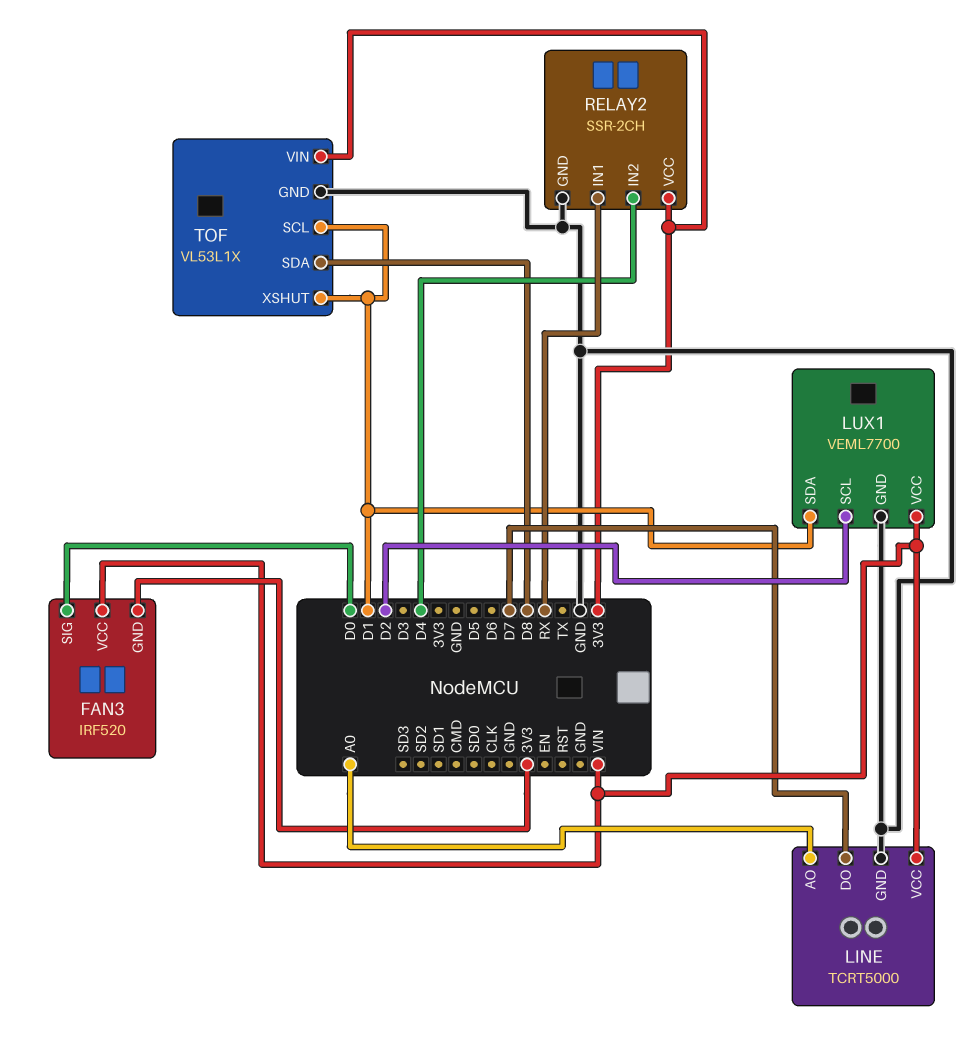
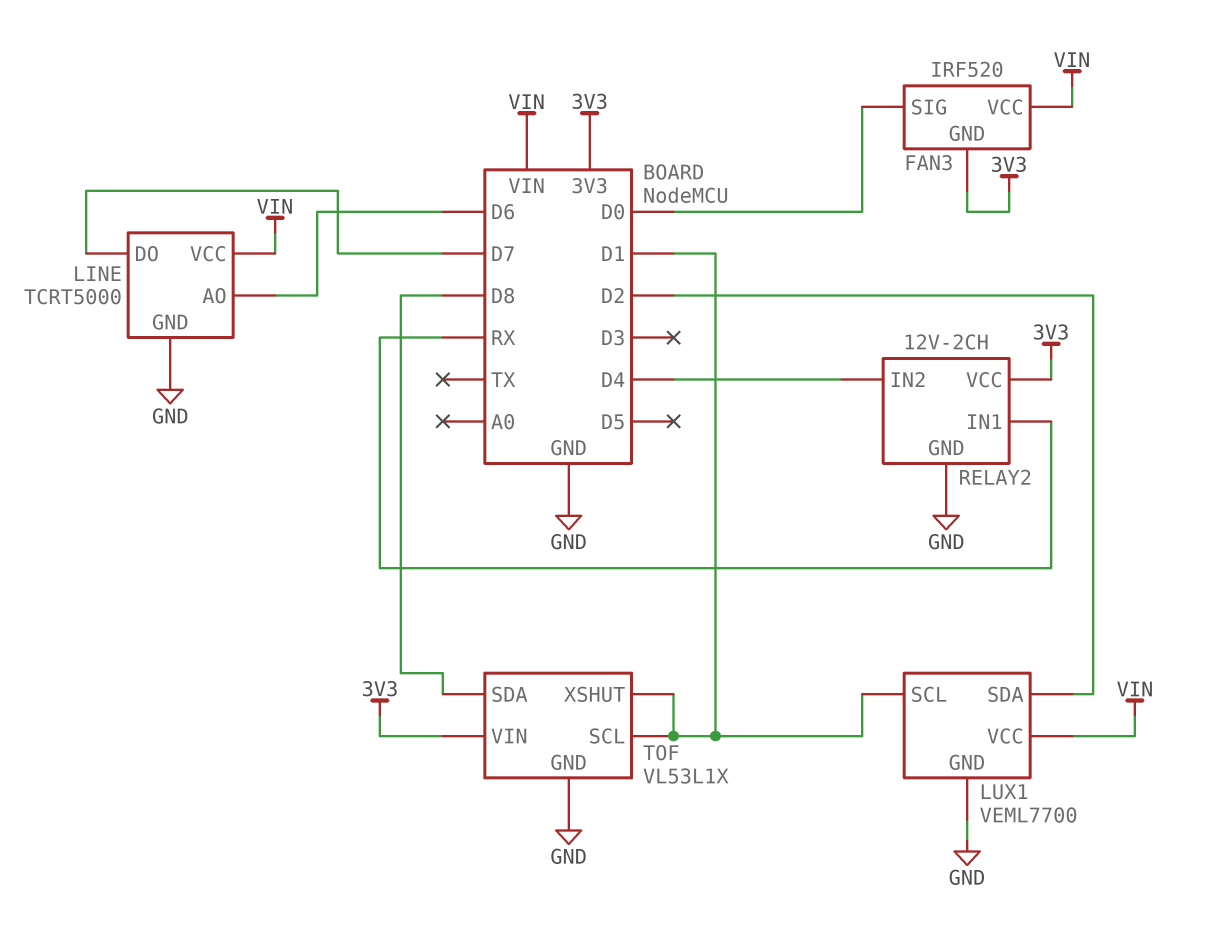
LINE pin AO: A0 -> D6
LUX1 pin SCL: D2 -> D1
LUX1 pin SDA: D1 -> D2
RELAY2: SSR-2CH -> 12V-2CH

